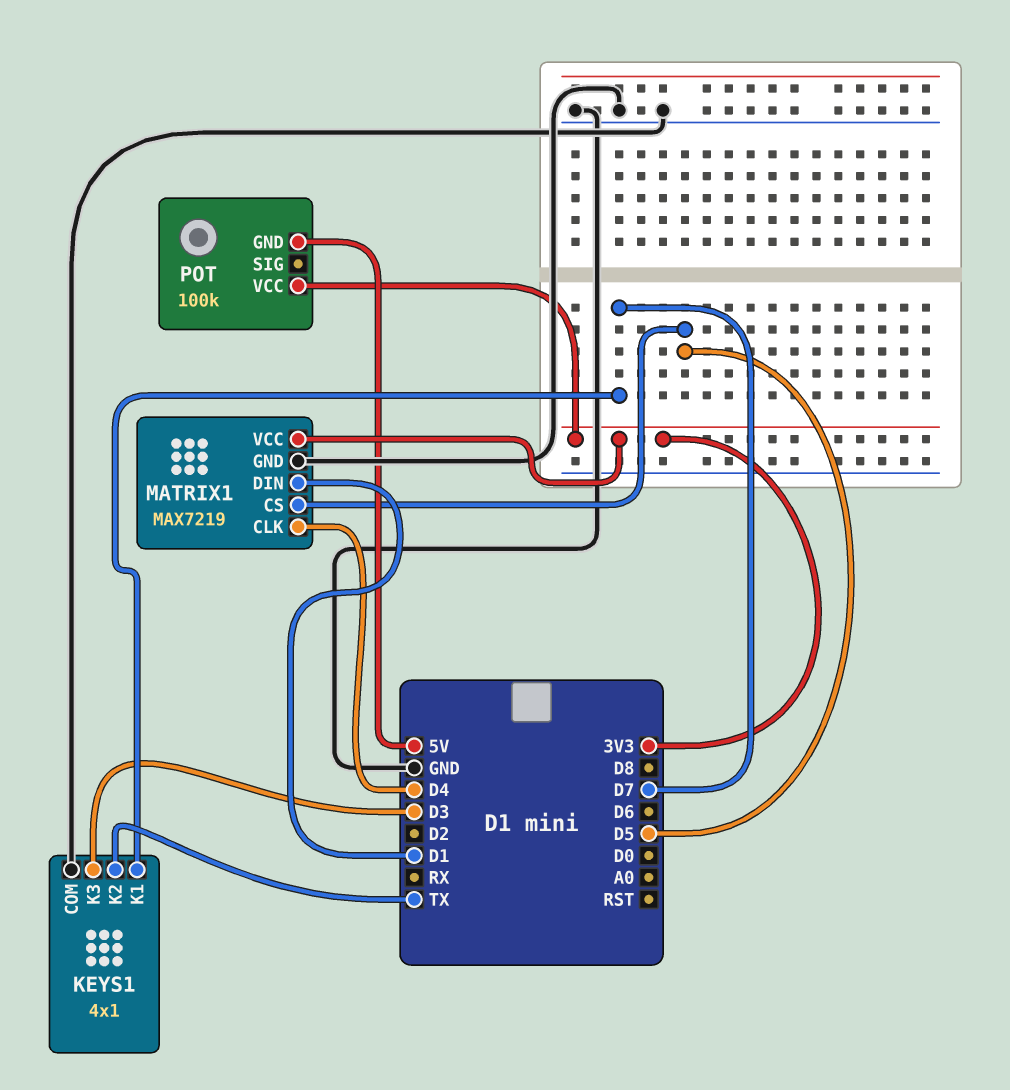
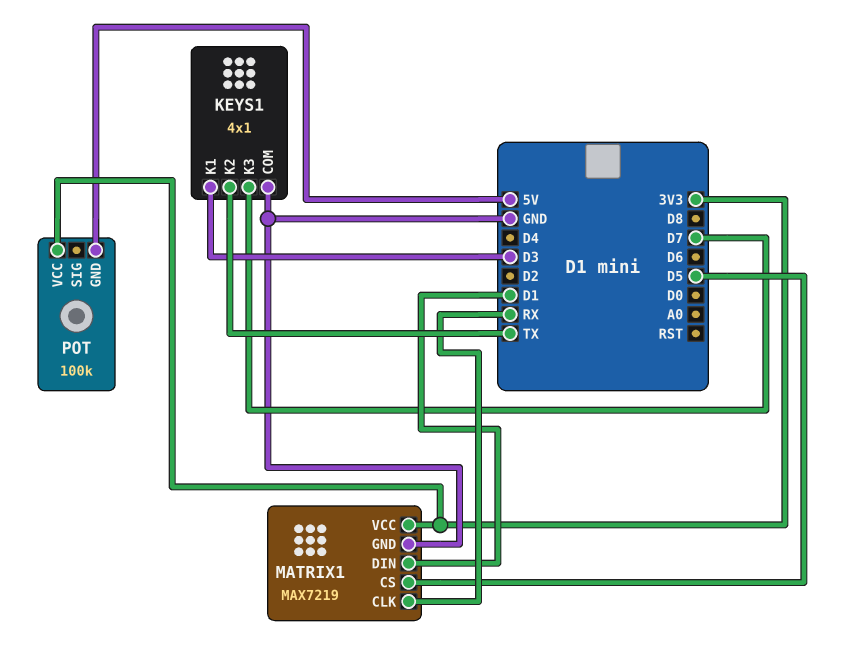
KEYS1 pin K1: D7 -> D3
KEYS1 pin K3: D3 -> D7
MATRIX1 pin CLK: D4 -> RX

